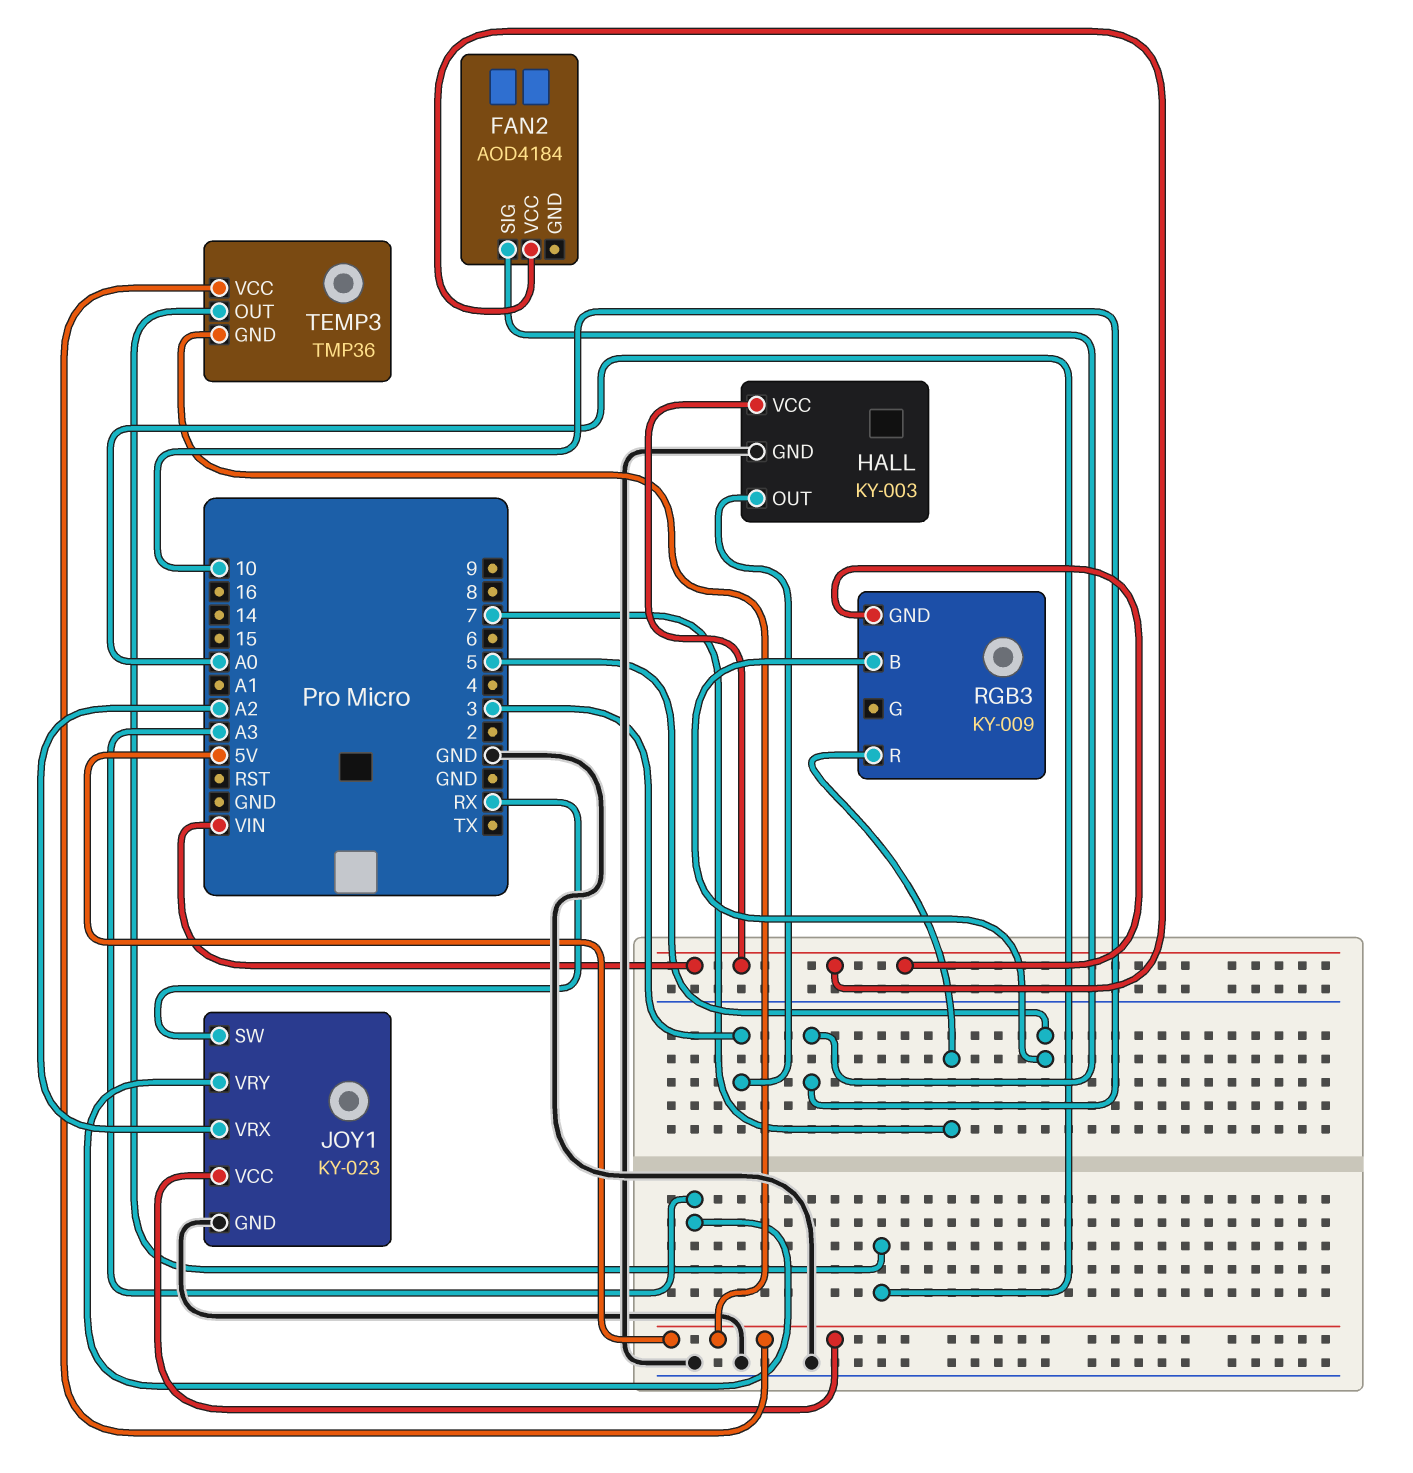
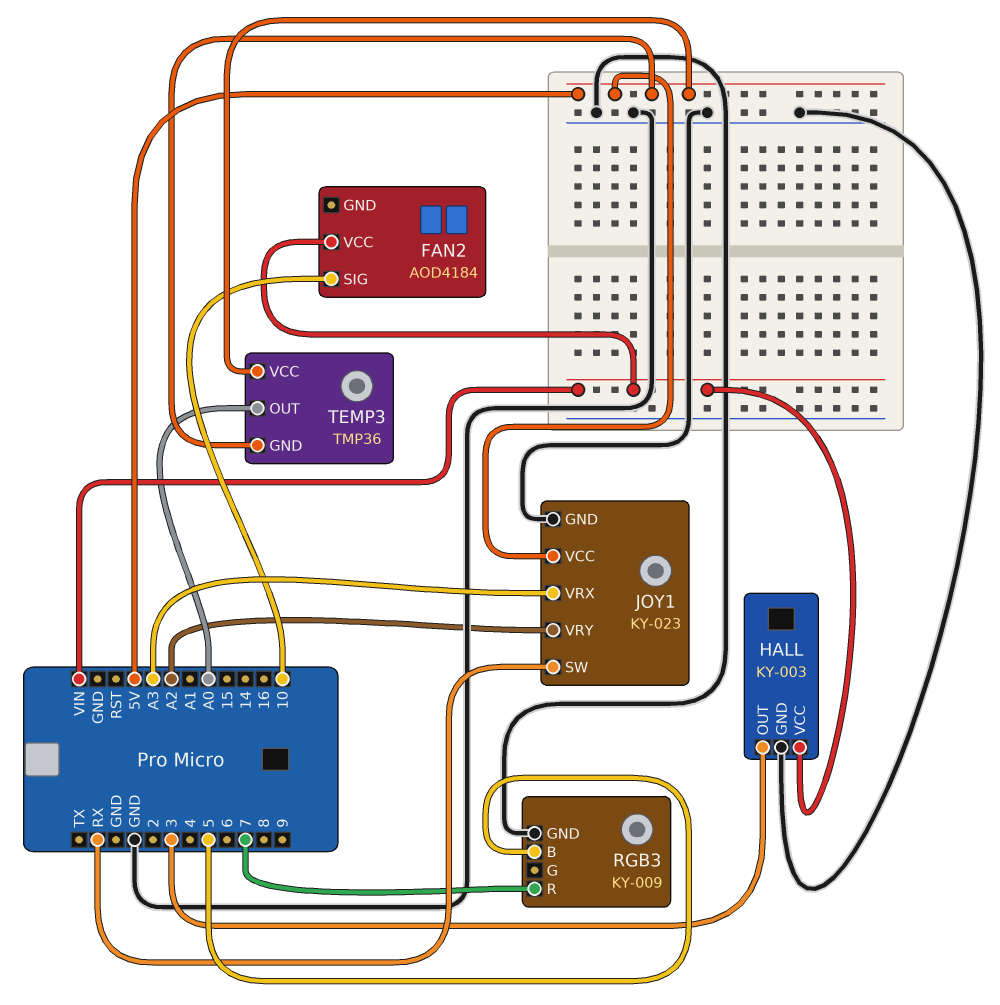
JOY1 pin VRX: A2 -> A3
JOY1 pin VRY: A3 -> A2
RGB3 pin GND: VIN -> GND

